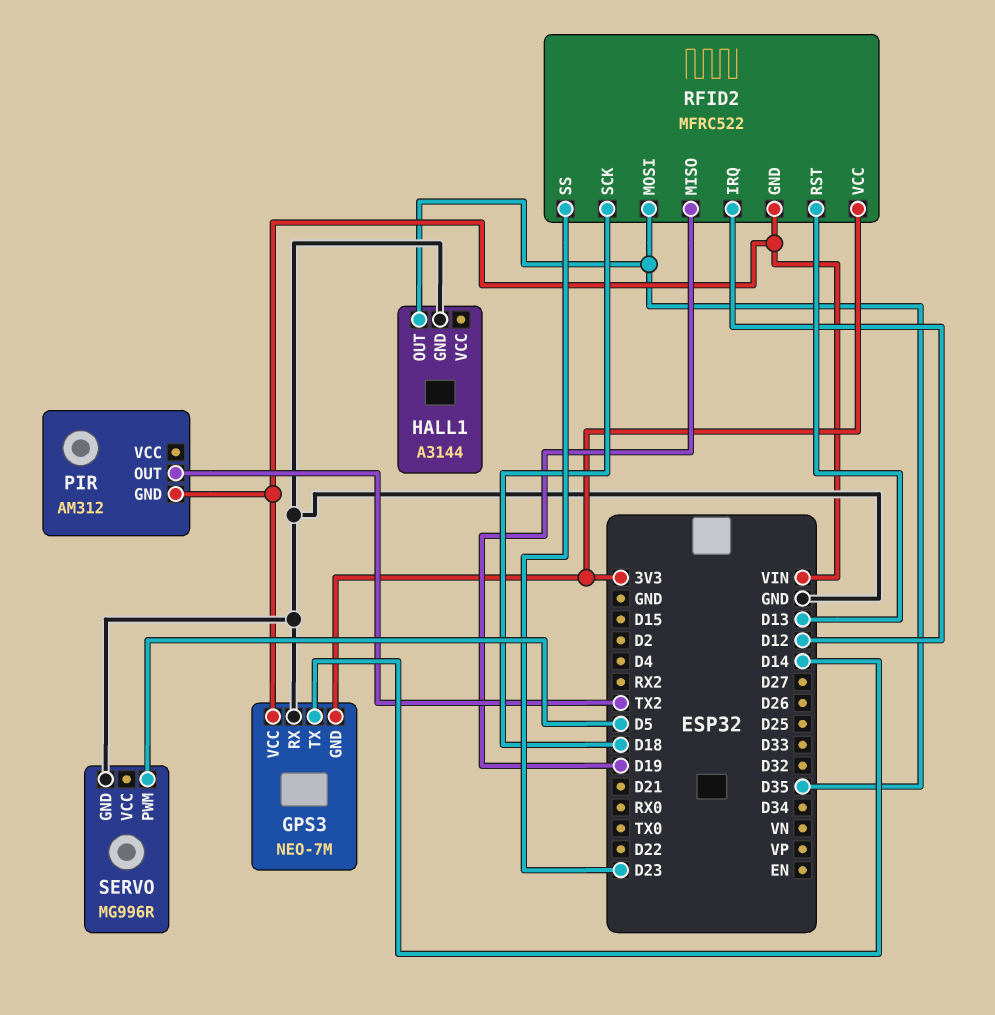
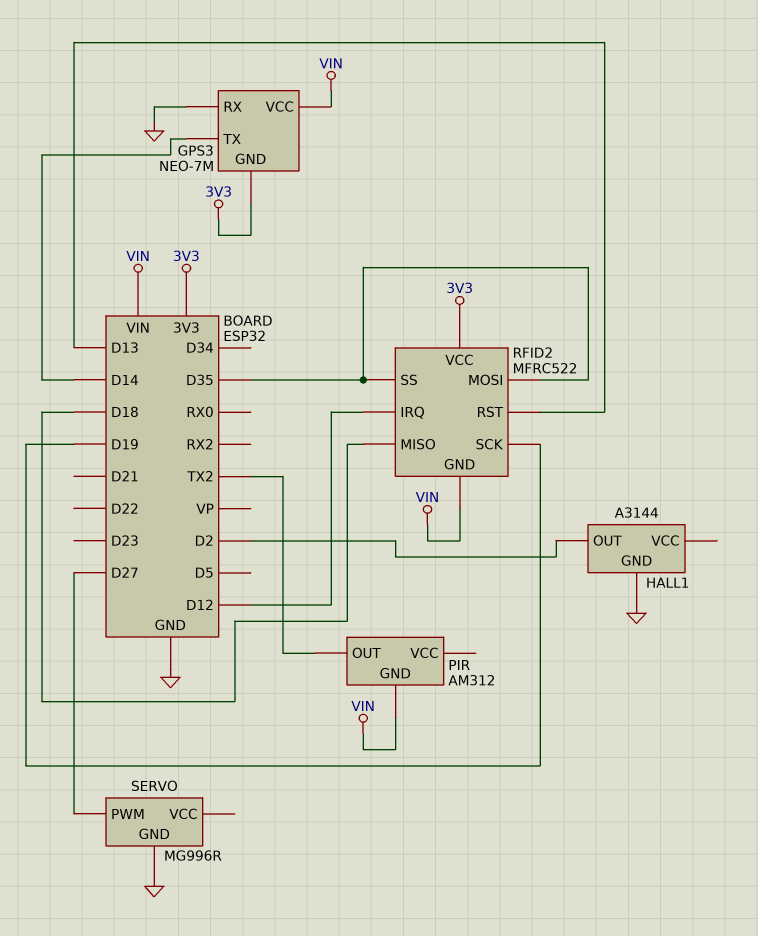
HALL1 pin OUT: D35 -> D2
RFID2 pin MISO: D19 -> D18
RFID2 pin SCK: D18 -> D19
RFID2 pin SS: D23 -> D35
SERVO pin PWM: D5 -> D27

